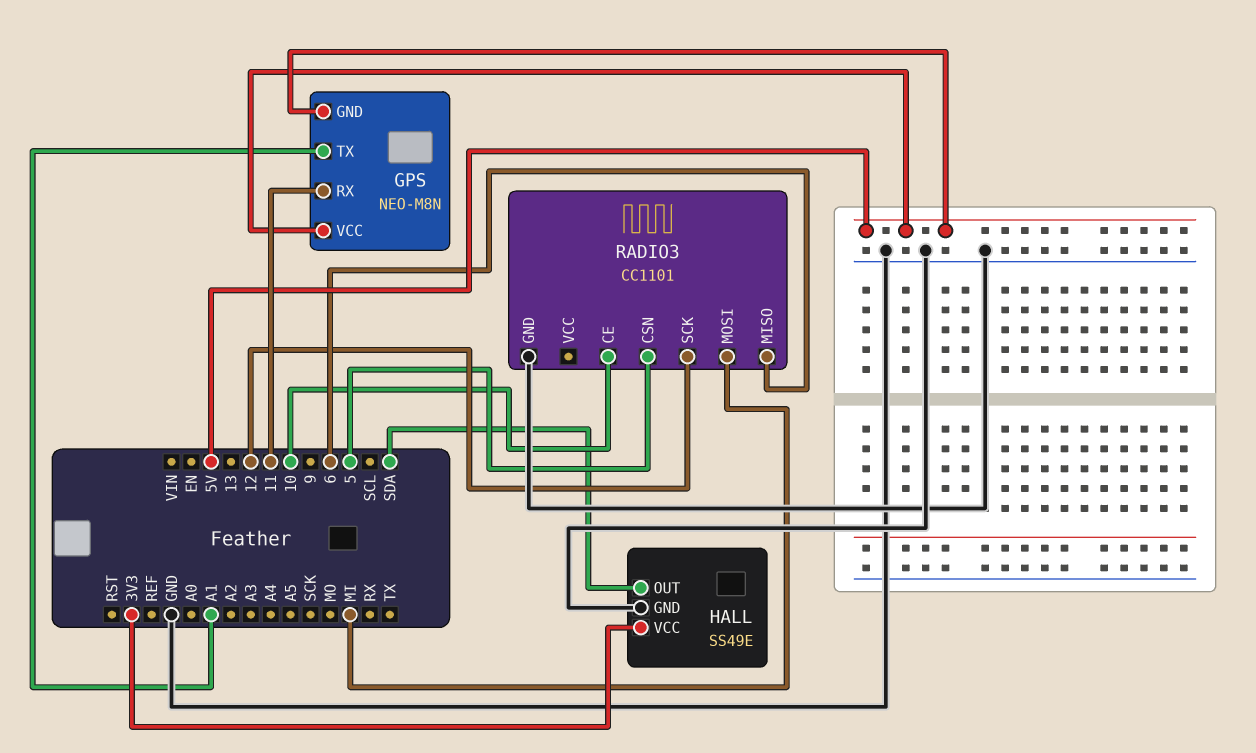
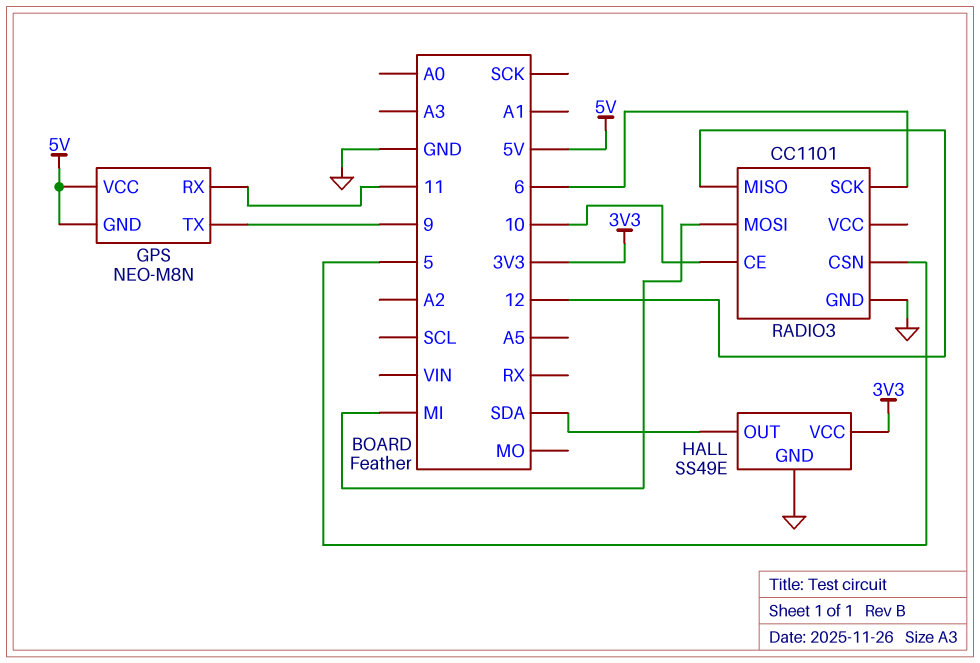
GPS pin TX: A1 -> 9
RADIO3 pin MISO: 6 -> 12
RADIO3 pin SCK: 12 -> 6

